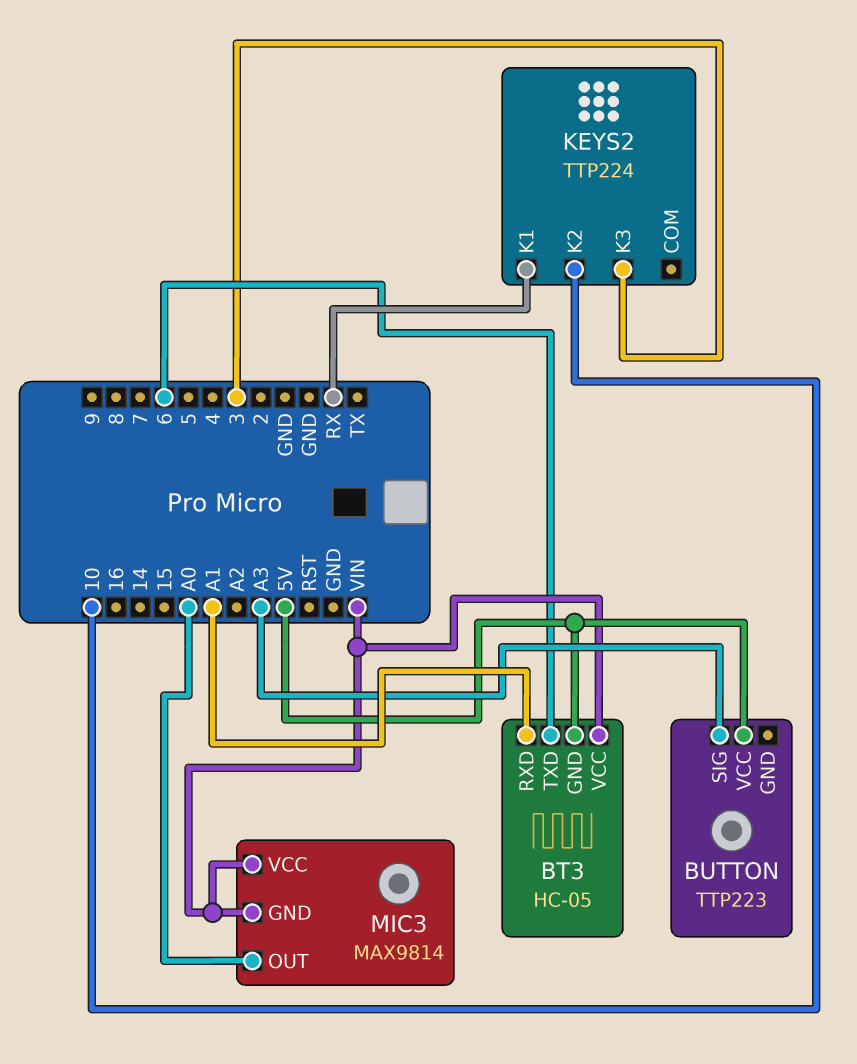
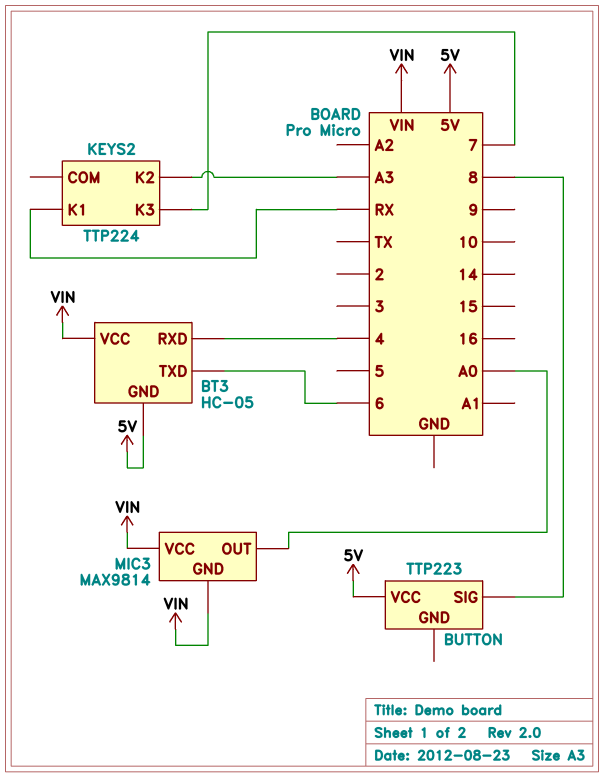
BT3 pin RXD: A1 -> 4
BUTTON pin SIG: A3 -> 8
KEYS2 pin K2: 10 -> A3
KEYS2 pin K3: 3 -> 7

